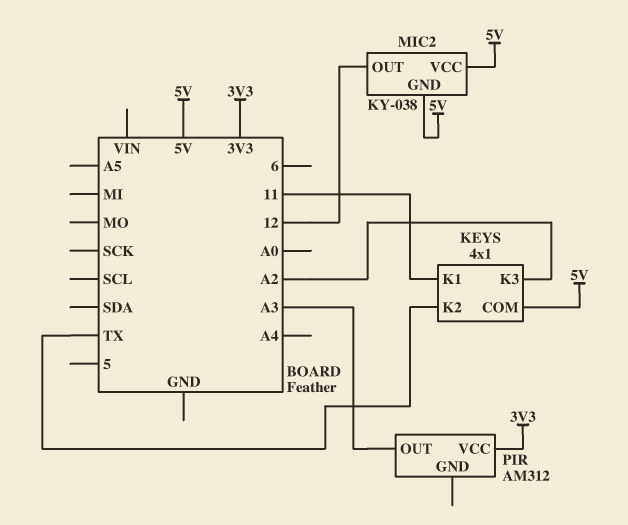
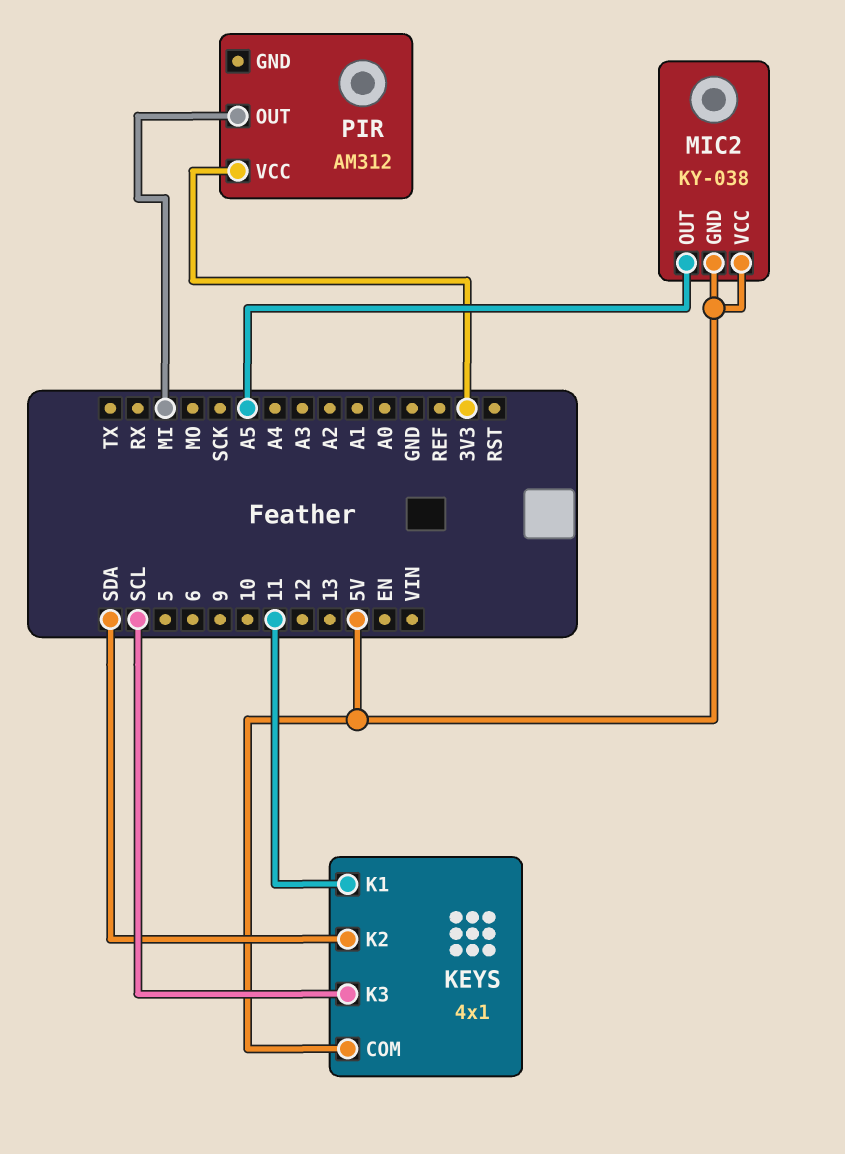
KEYS pin K2: TX -> SDA
KEYS pin K3: A2 -> SCL
MIC2 pin OUT: 12 -> A5
PIR pin OUT: A3 -> MI

